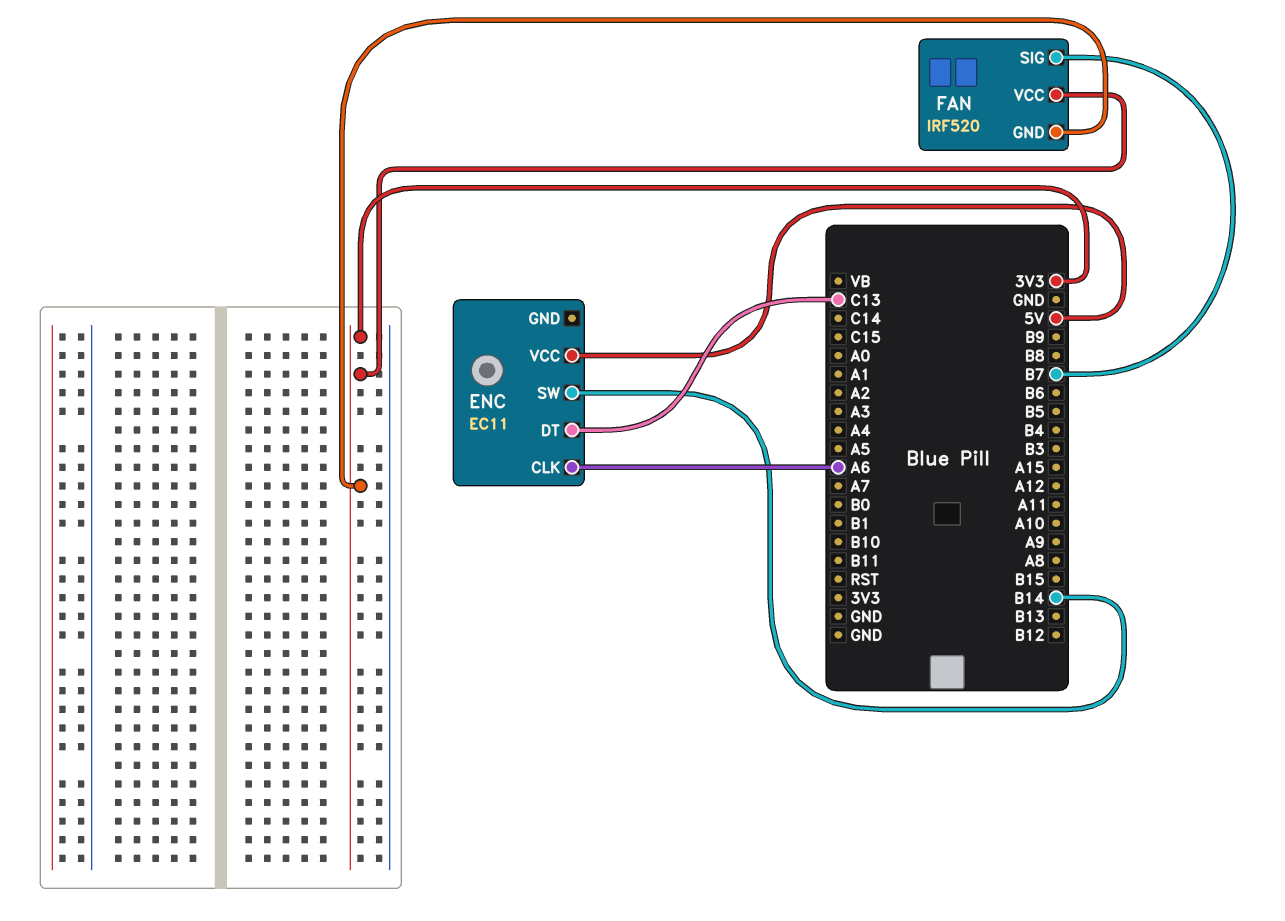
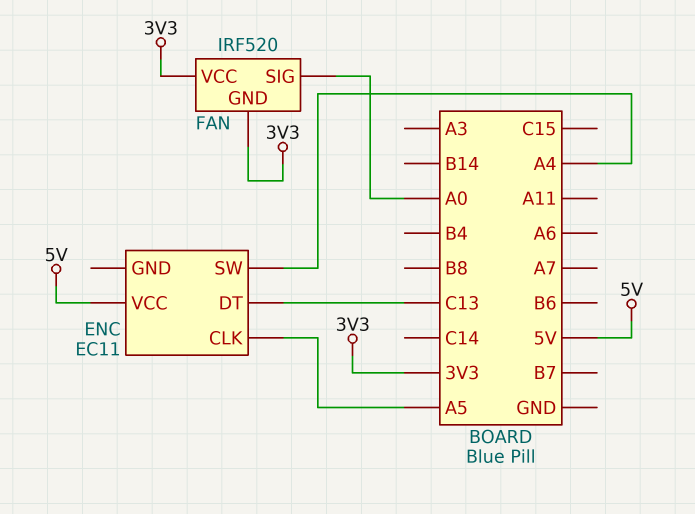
ENC pin CLK: A6 -> A5
ENC pin SW: B14 -> A4
FAN pin SIG: B7 -> A0

